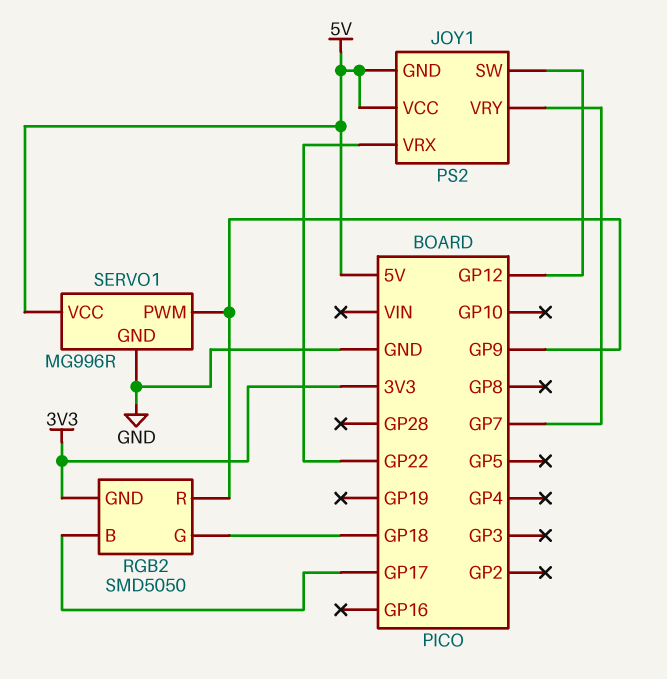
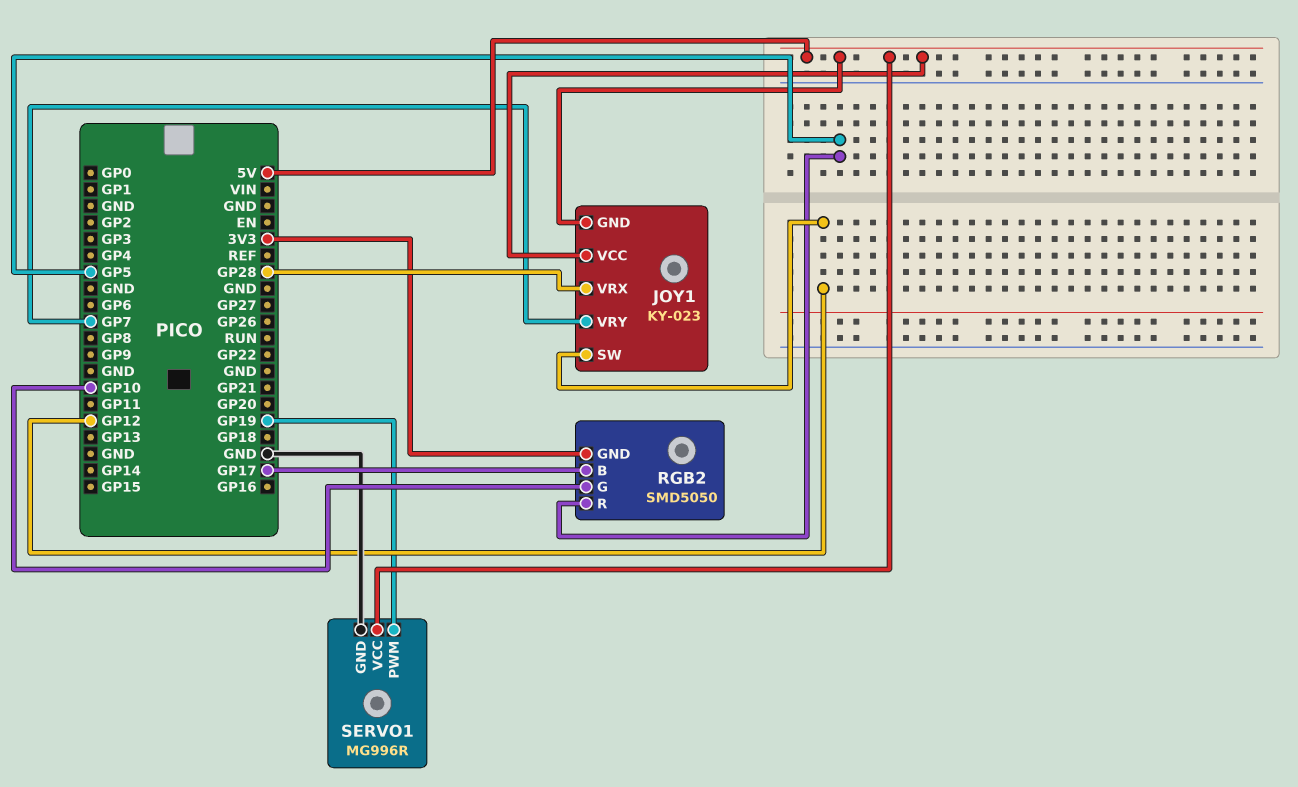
JOY1: PS2 -> KY-023
JOY1 pin VRX: GP22 -> GP28
RGB2 pin G: GP18 -> GP10
RGB2 pin R: GP9 -> GP5
SERVO1 pin PWM: GP9 -> GP19

